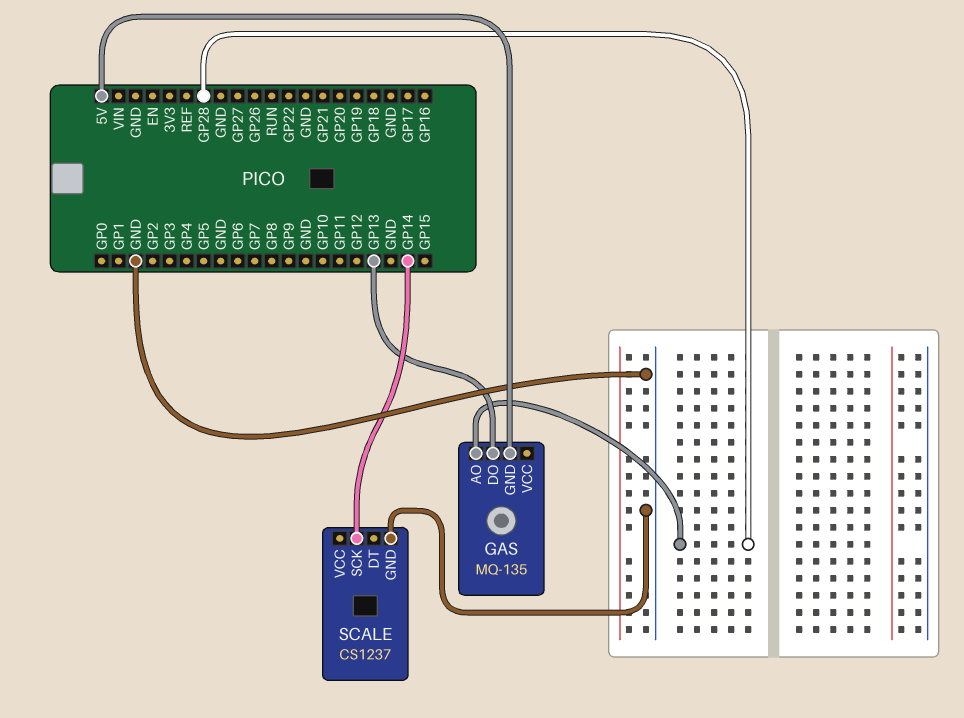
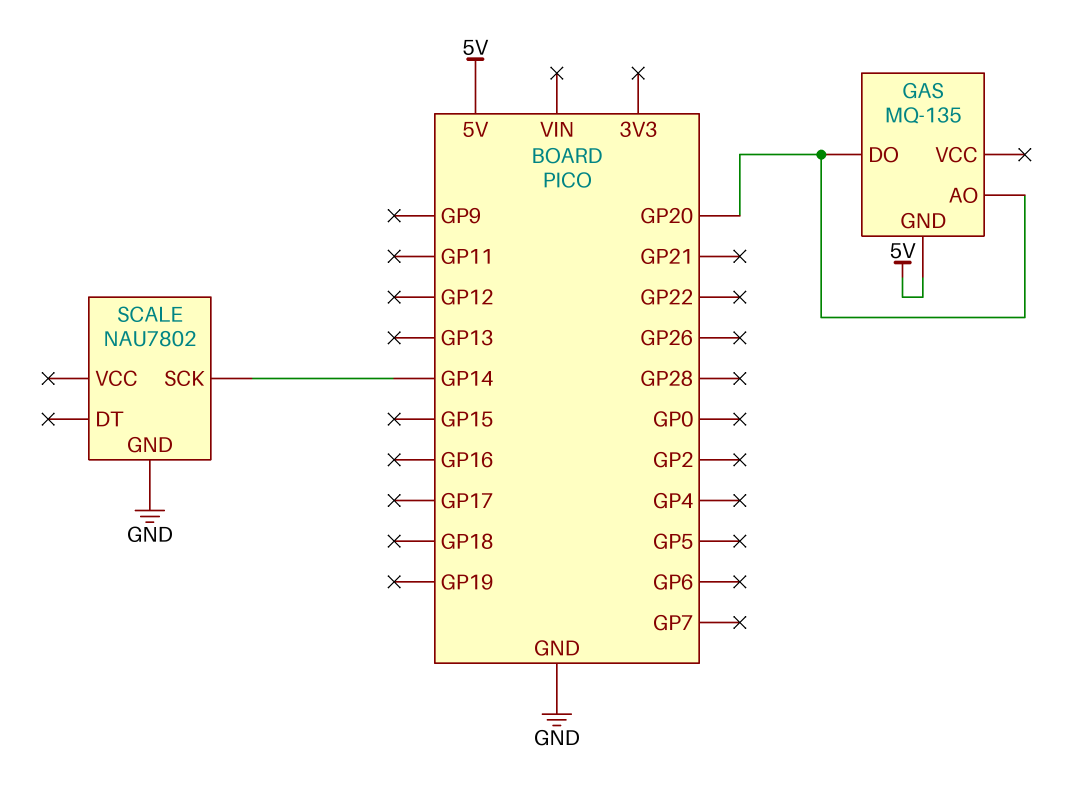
GAS pin AO: GP28 -> GP20
GAS pin DO: GP13 -> GP20
SCALE: CS1237 -> NAU7802

